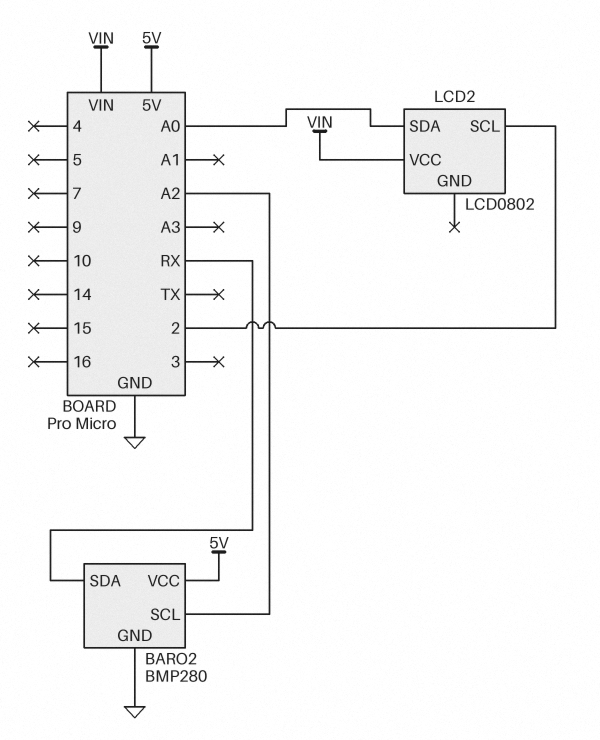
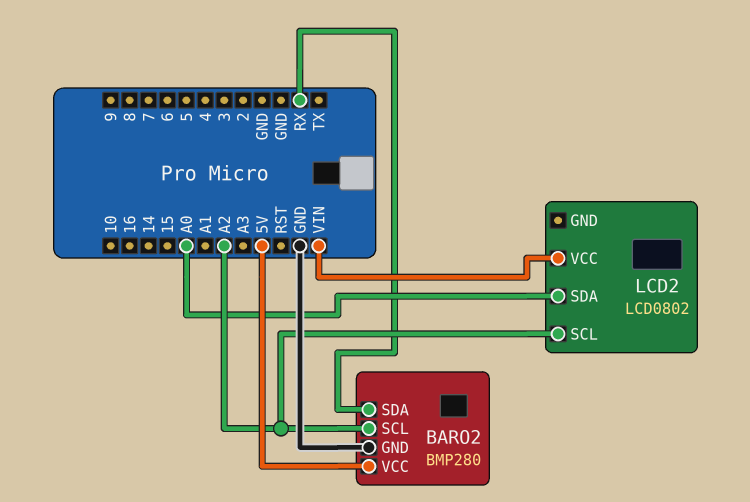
LCD2 pin SCL: 2 -> A2

